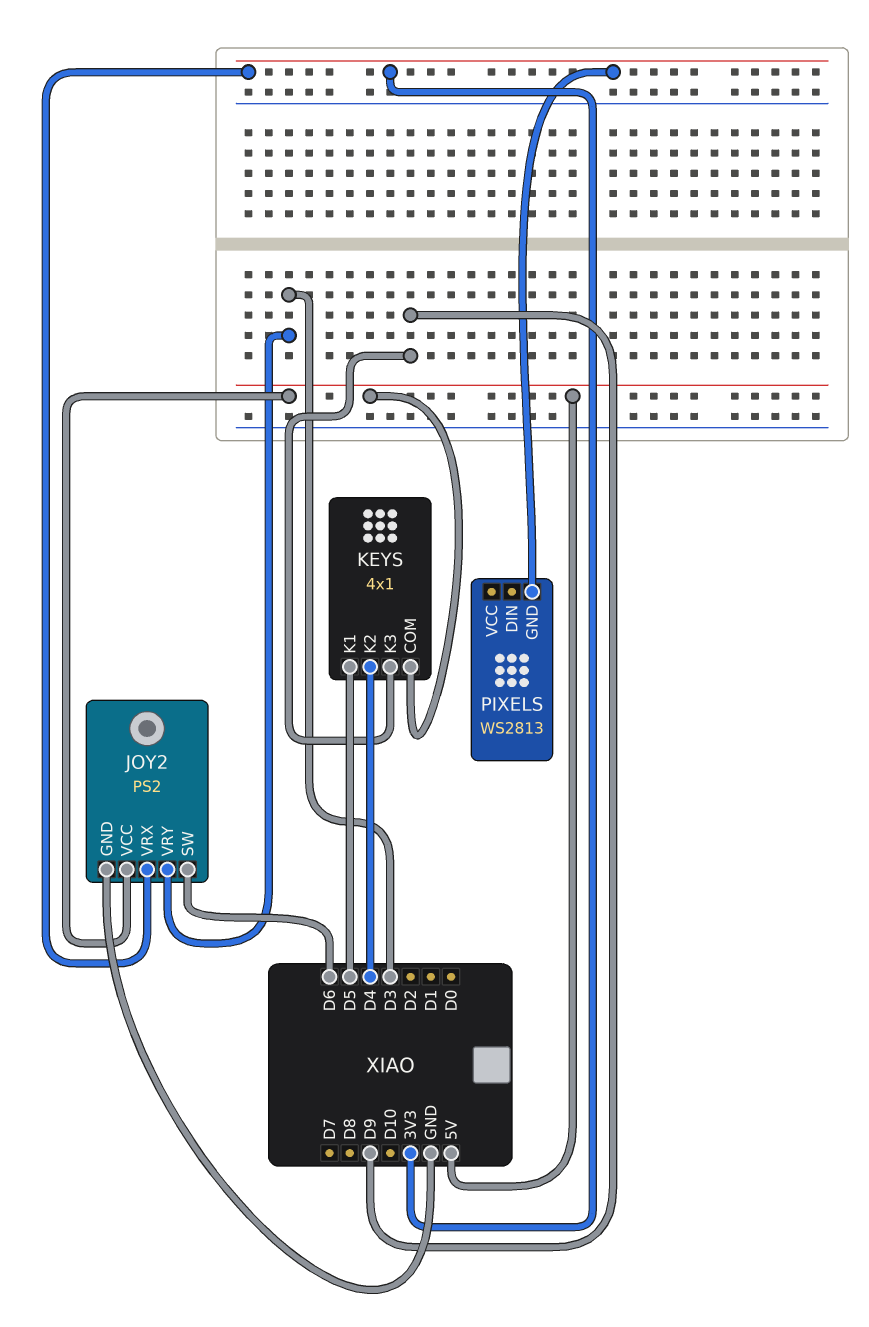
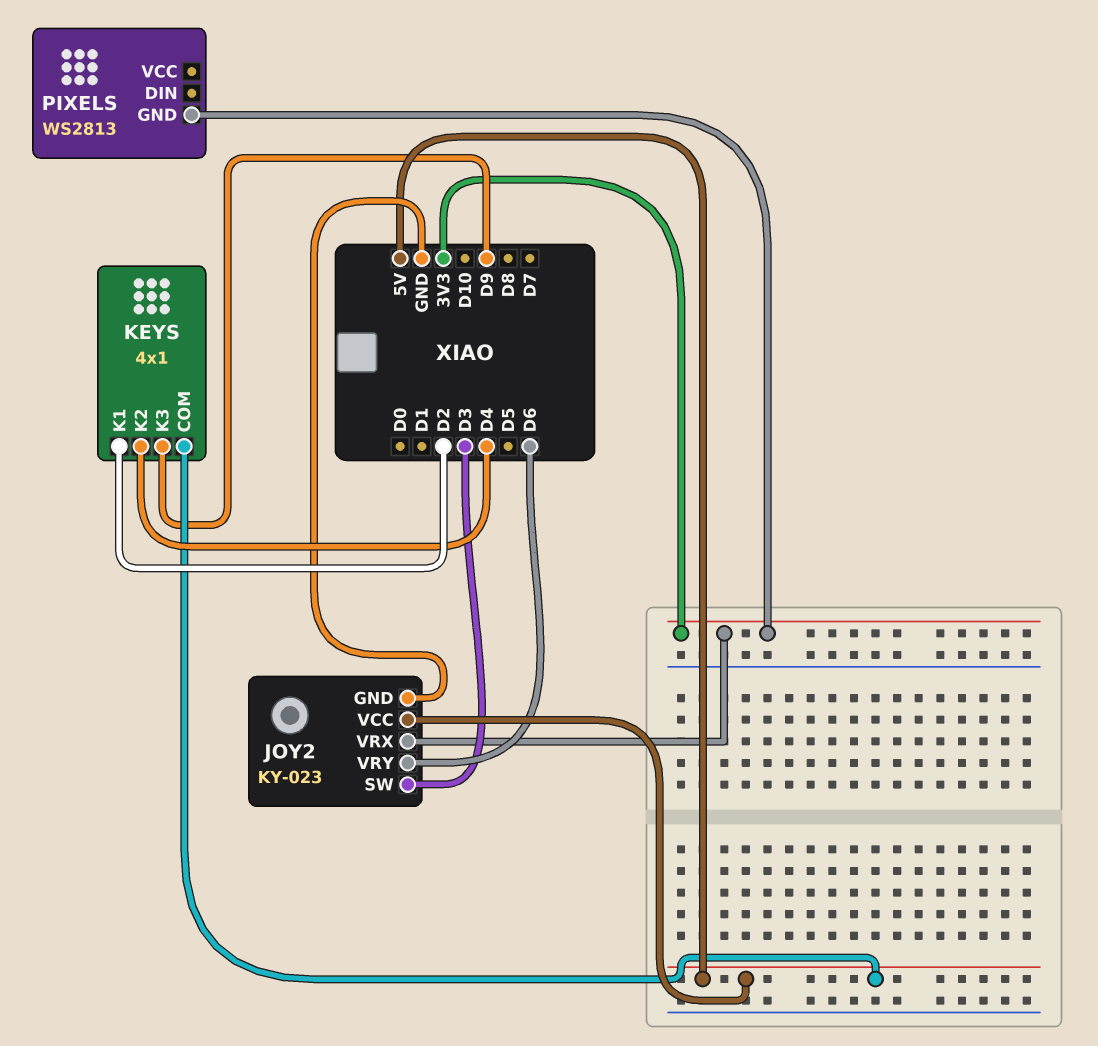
JOY2: PS2 -> KY-023
JOY2 pin SW: D6 -> D3
JOY2 pin VRY: D3 -> D6
KEYS pin K1: D5 -> D2

